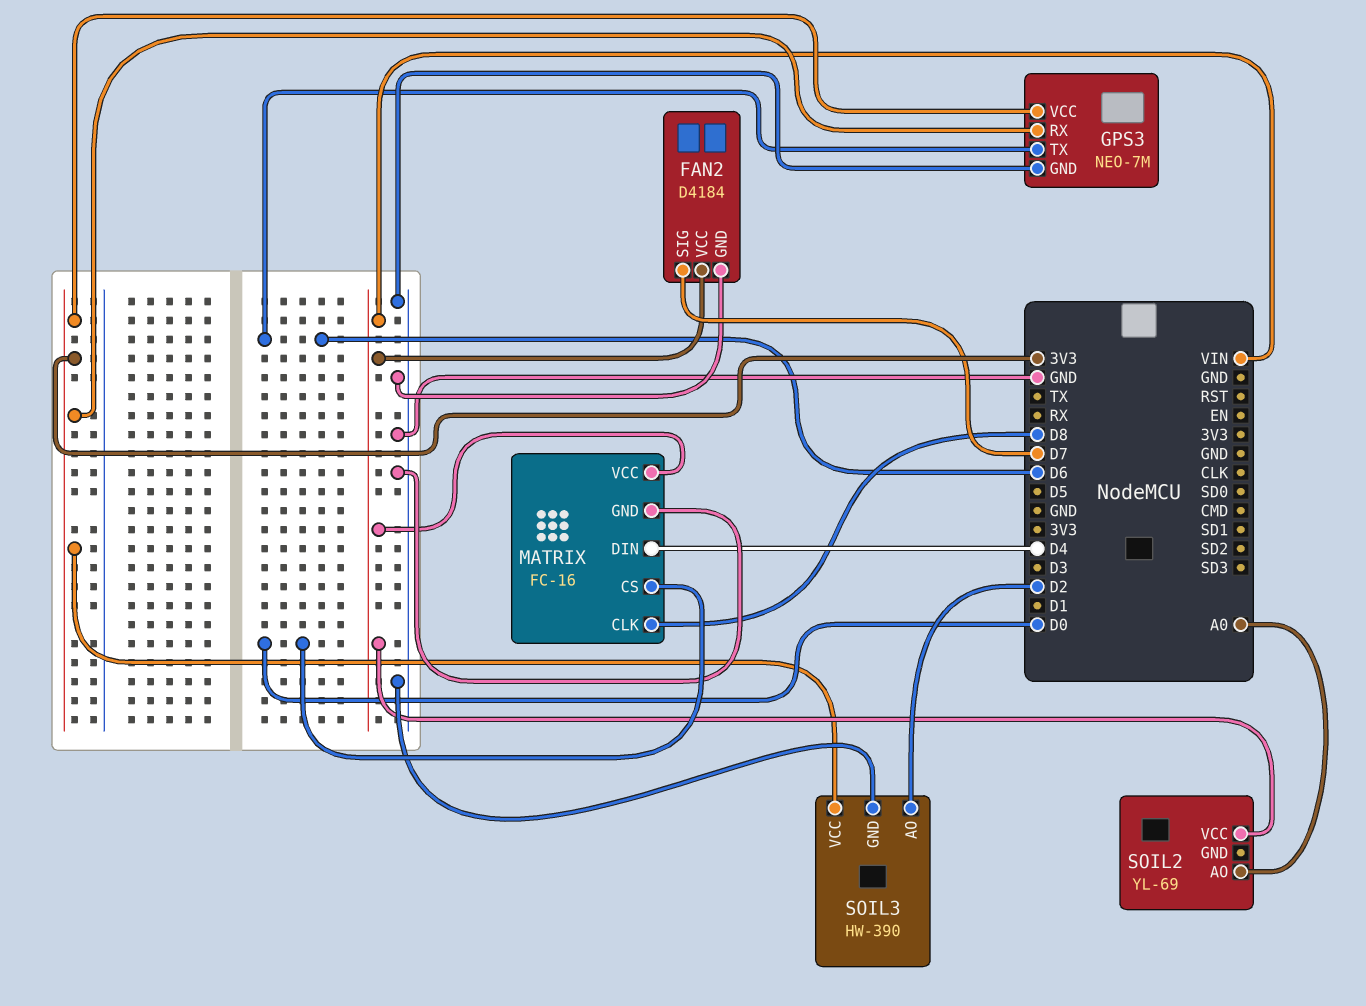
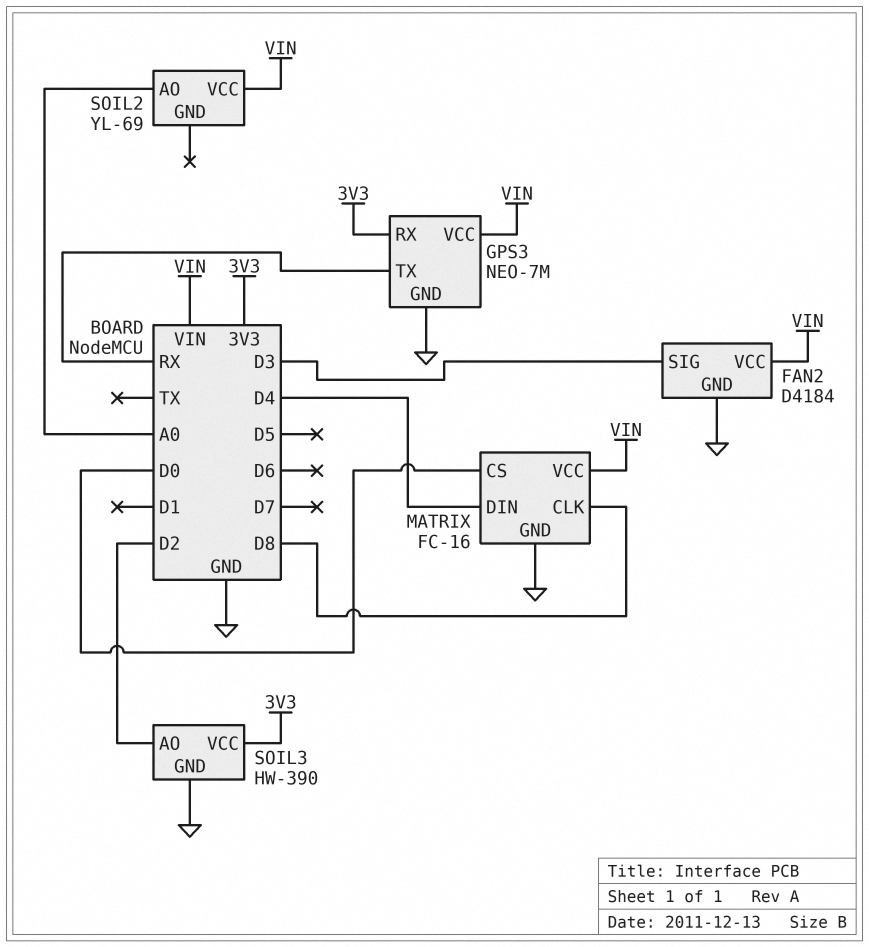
FAN2 pin SIG: D7 -> D3
GPS3 pin TX: D6 -> RX
GPS3 pin VCC: 3V3 -> VIN

